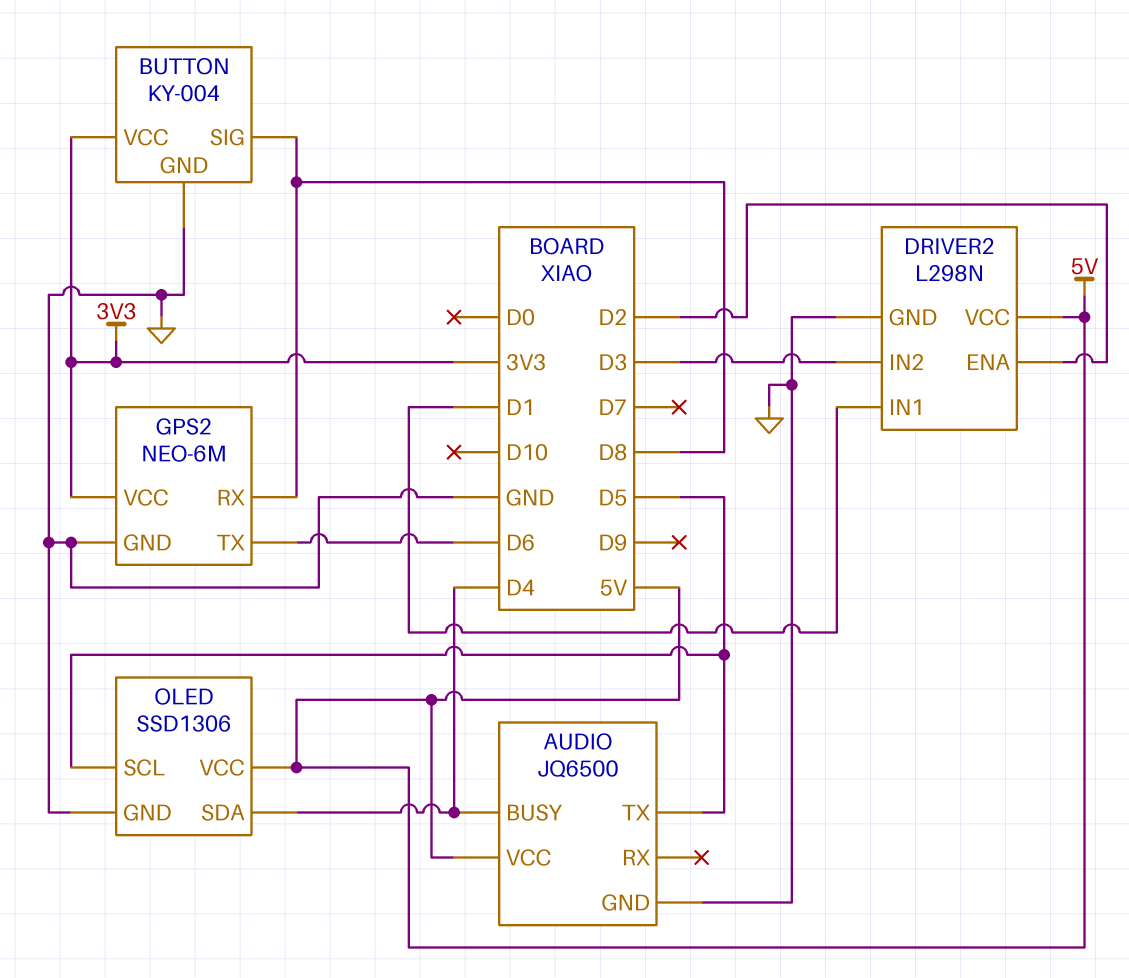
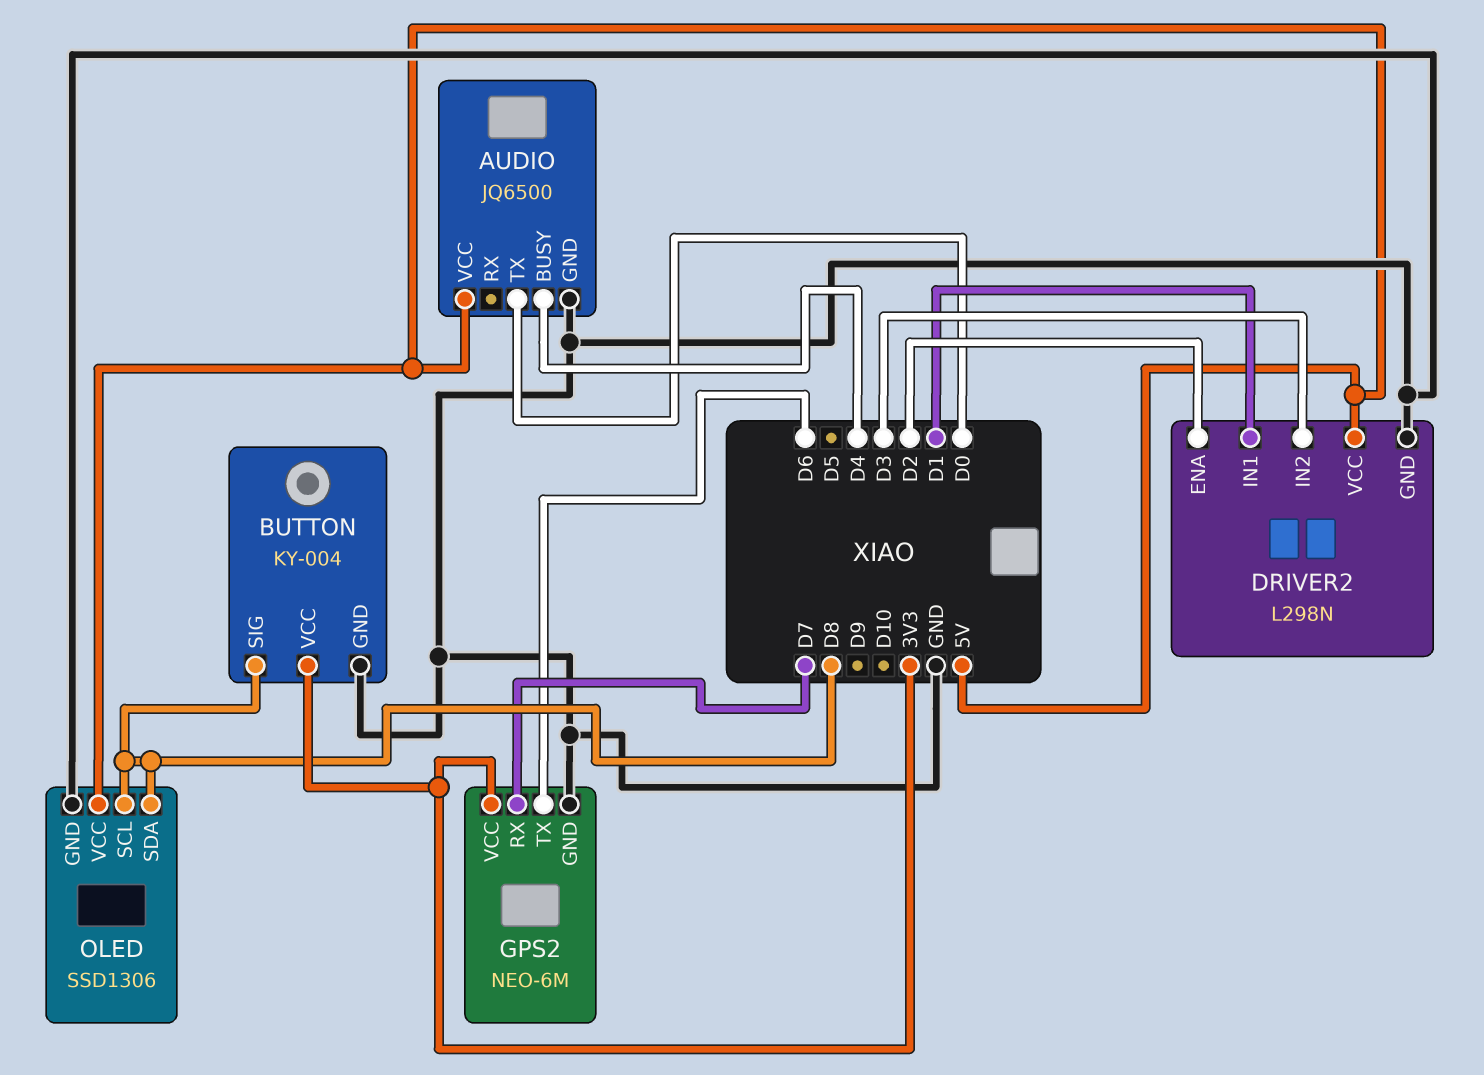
AUDIO pin TX: D5 -> D0
GPS2 pin RX: D8 -> D7
OLED pin SCL: D5 -> D8
OLED pin SDA: D4 -> D8

